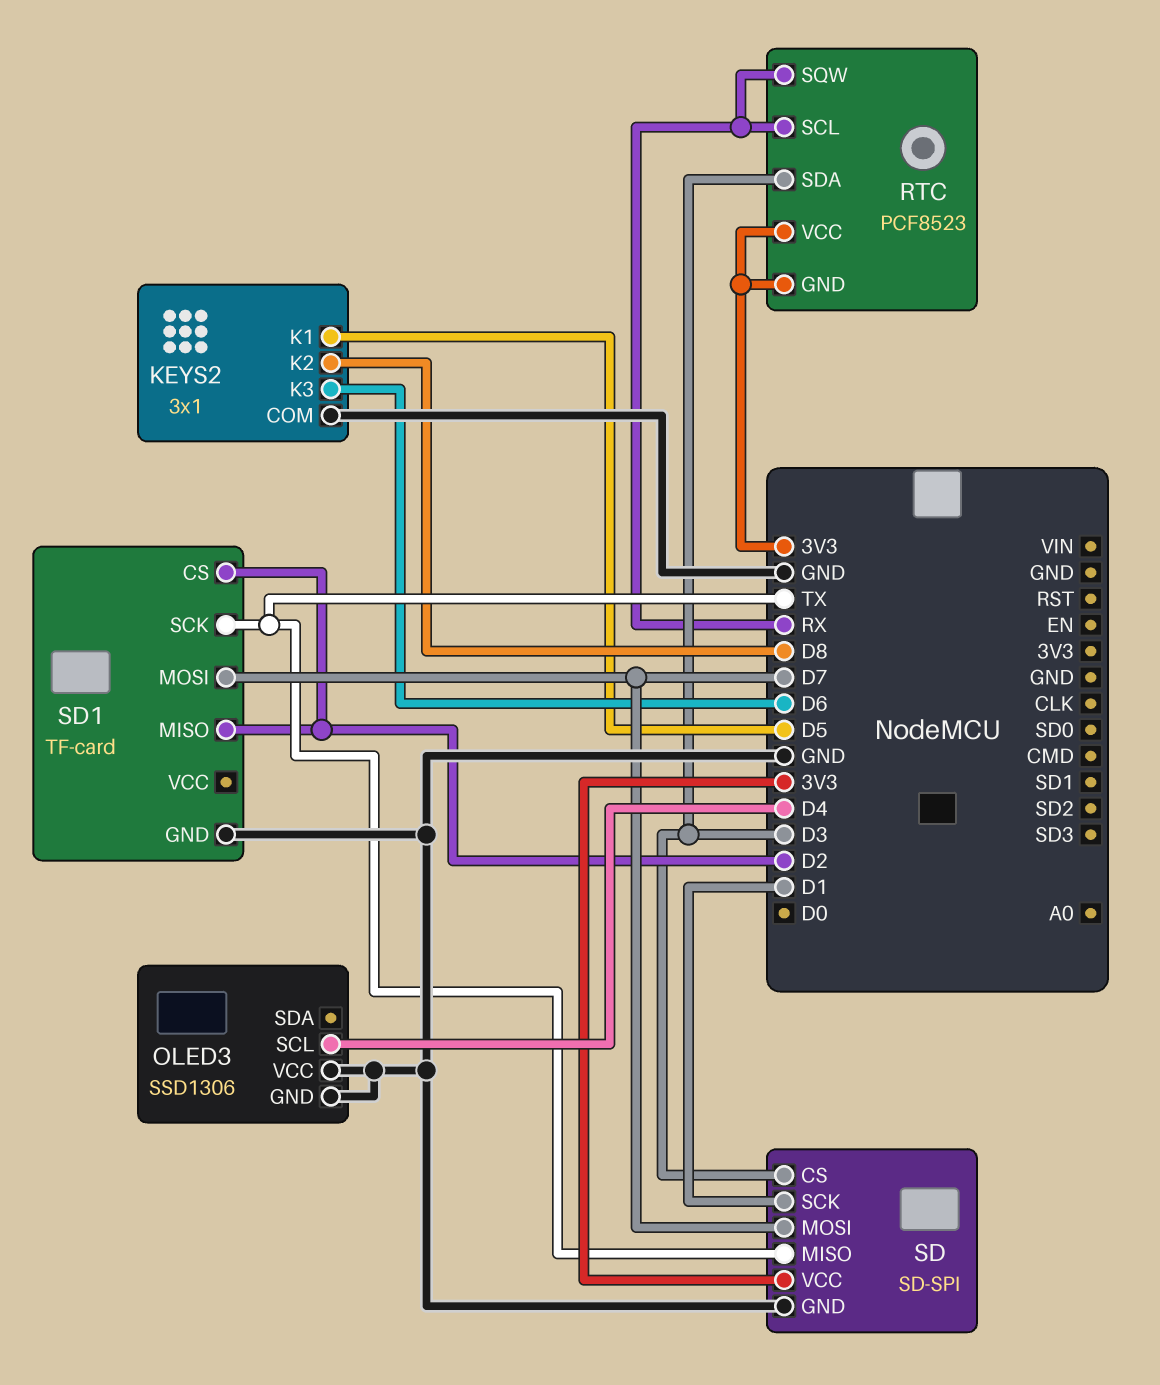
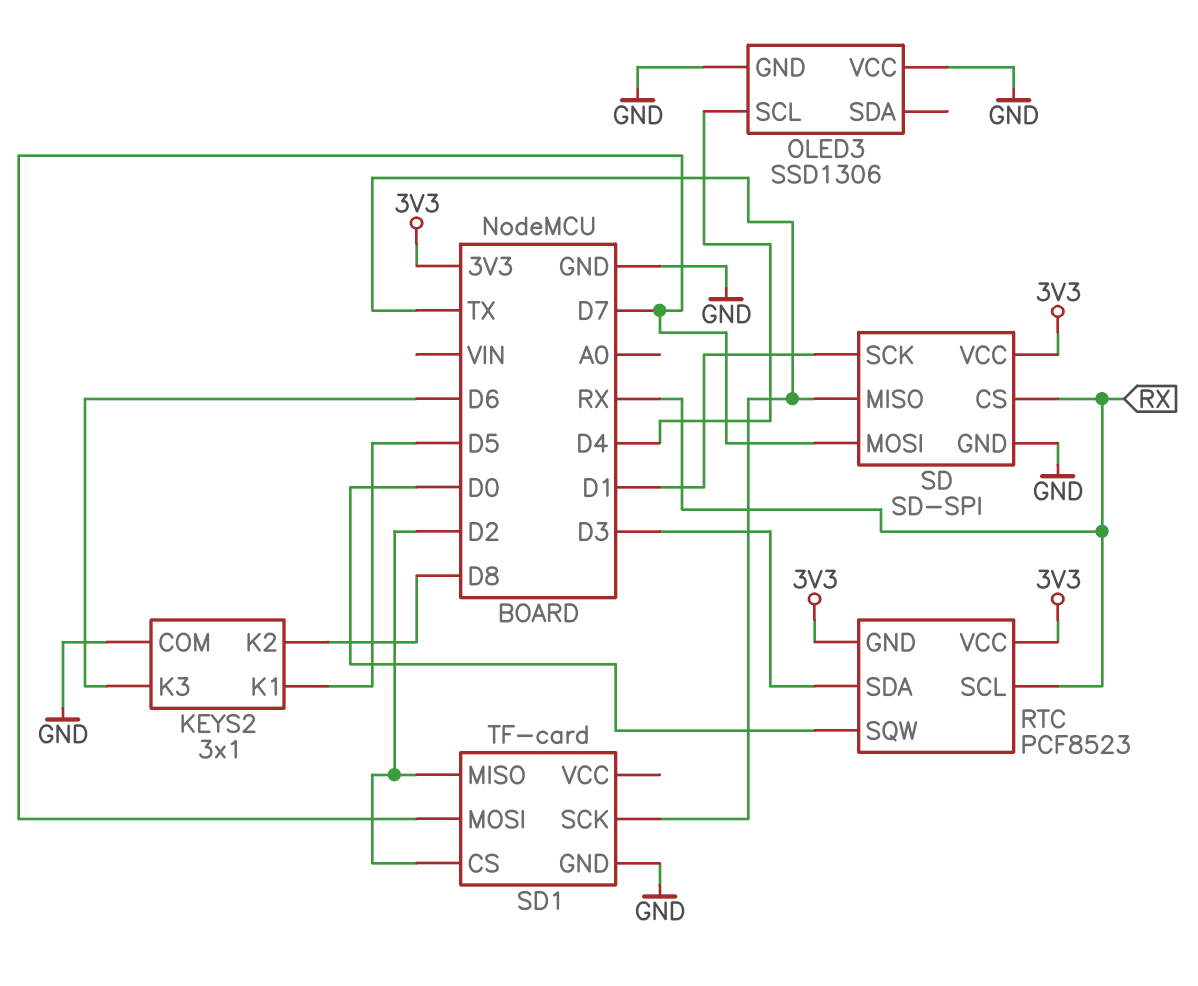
RTC pin SQW: RX -> D0
SD pin CS: D3 -> RX

